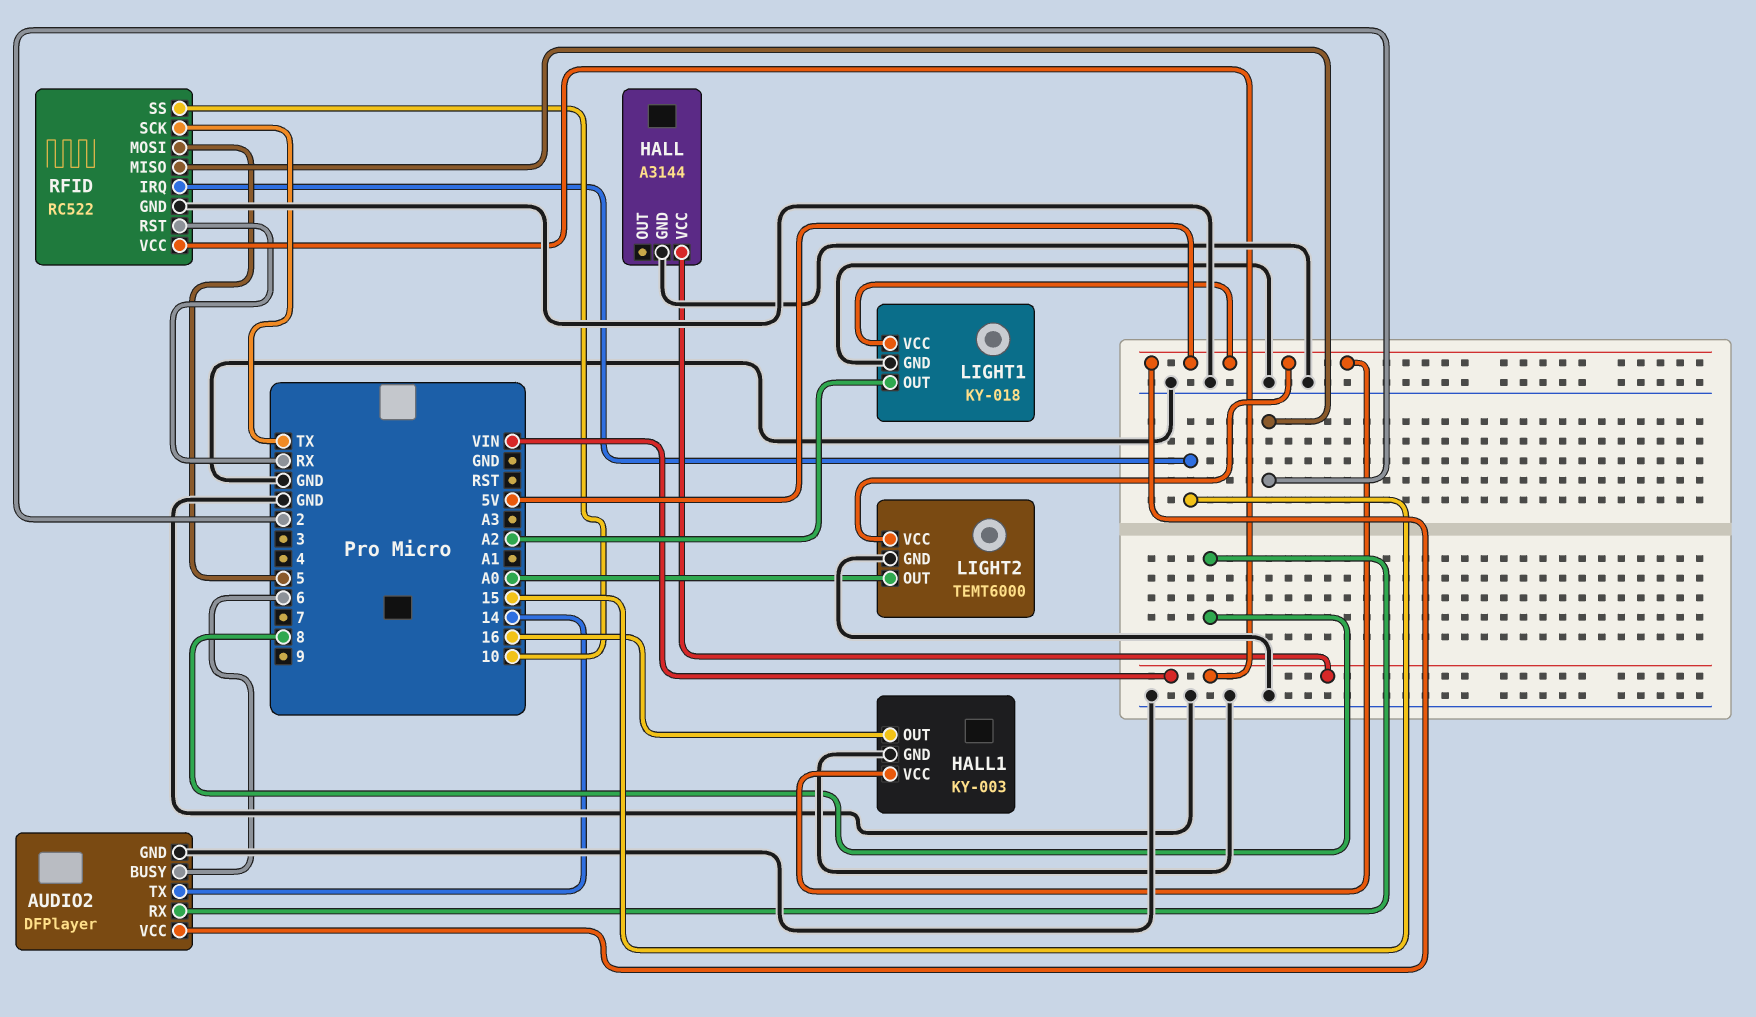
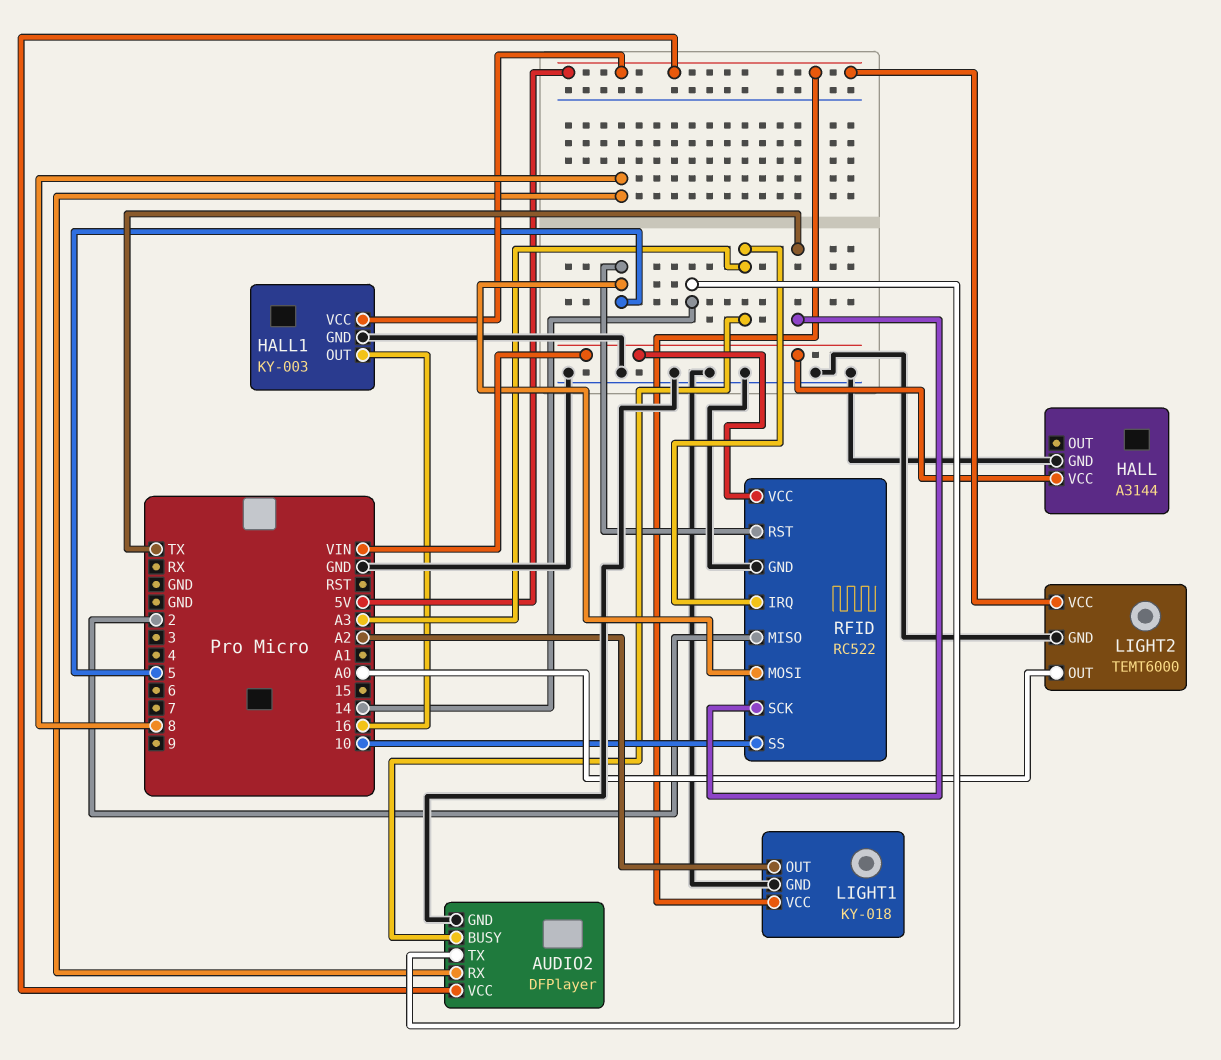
AUDIO2 pin BUSY: 6 -> A3
RFID pin IRQ: 15 -> A3
RFID pin RST: RX -> 5

